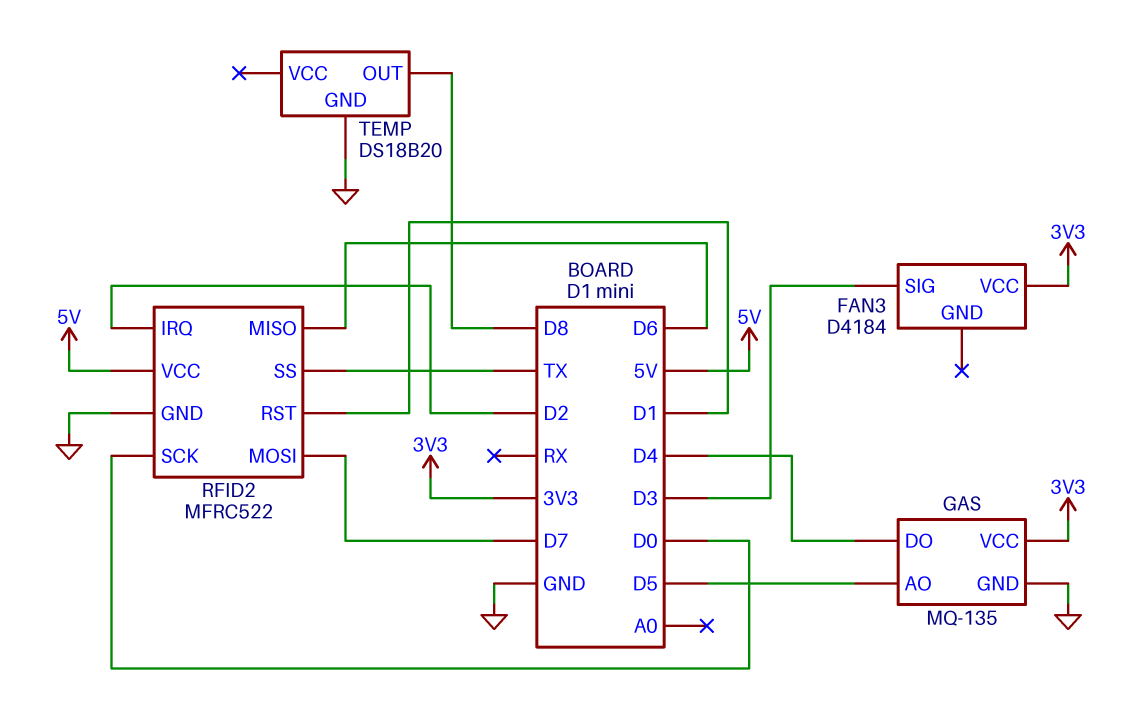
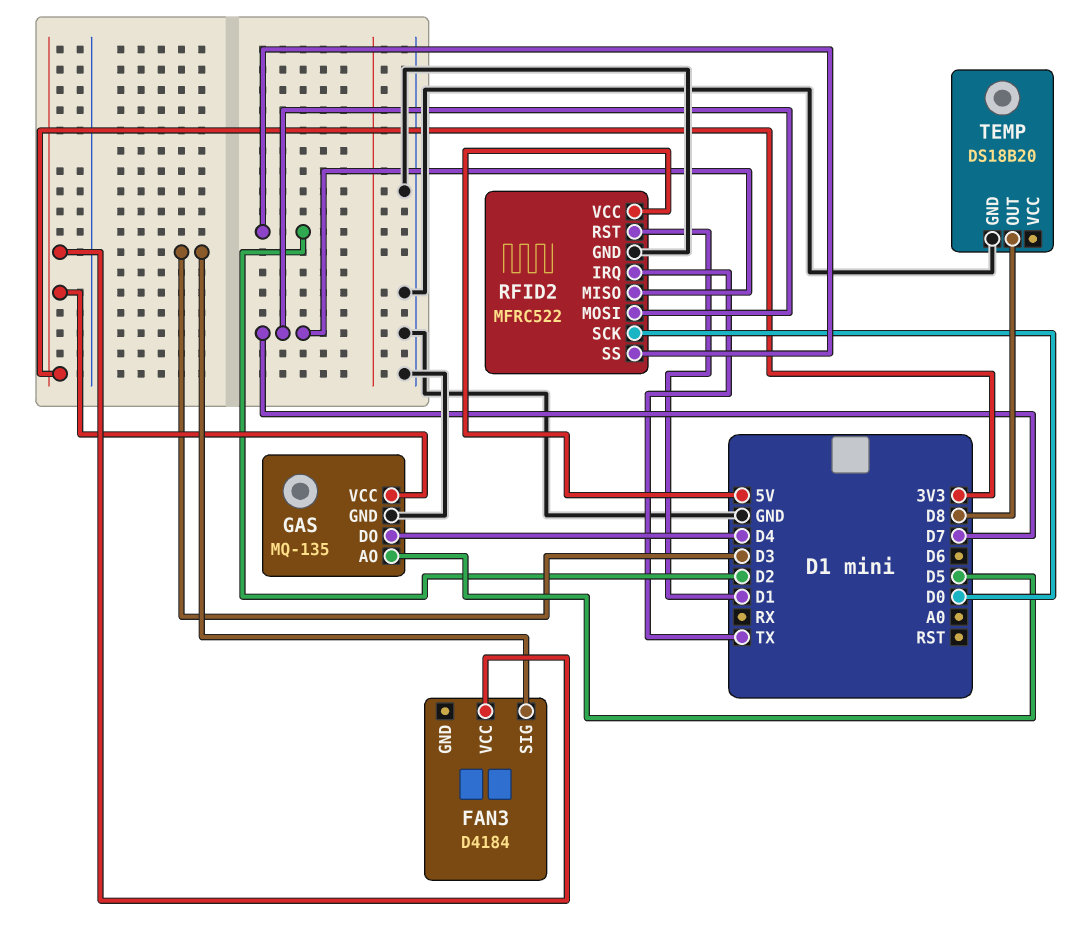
RFID2 pin IRQ: D2 -> TX
RFID2 pin MISO: D6 -> D7
RFID2 pin SS: TX -> D2

